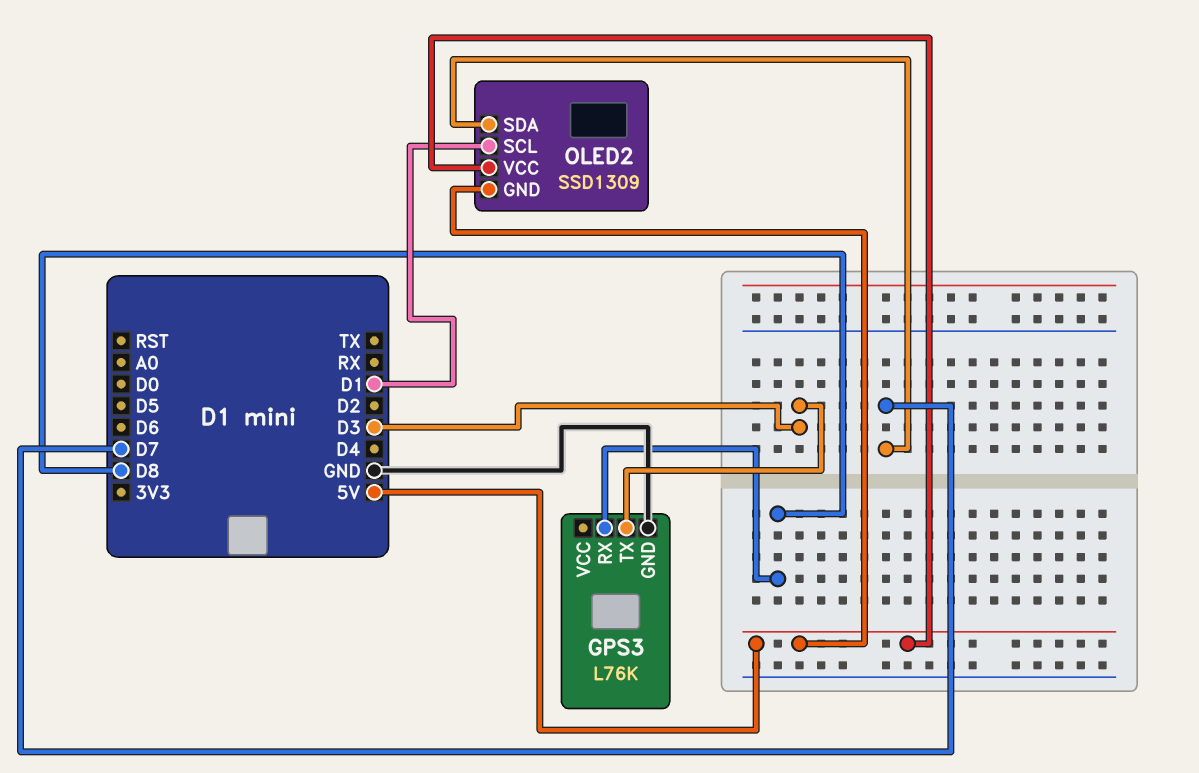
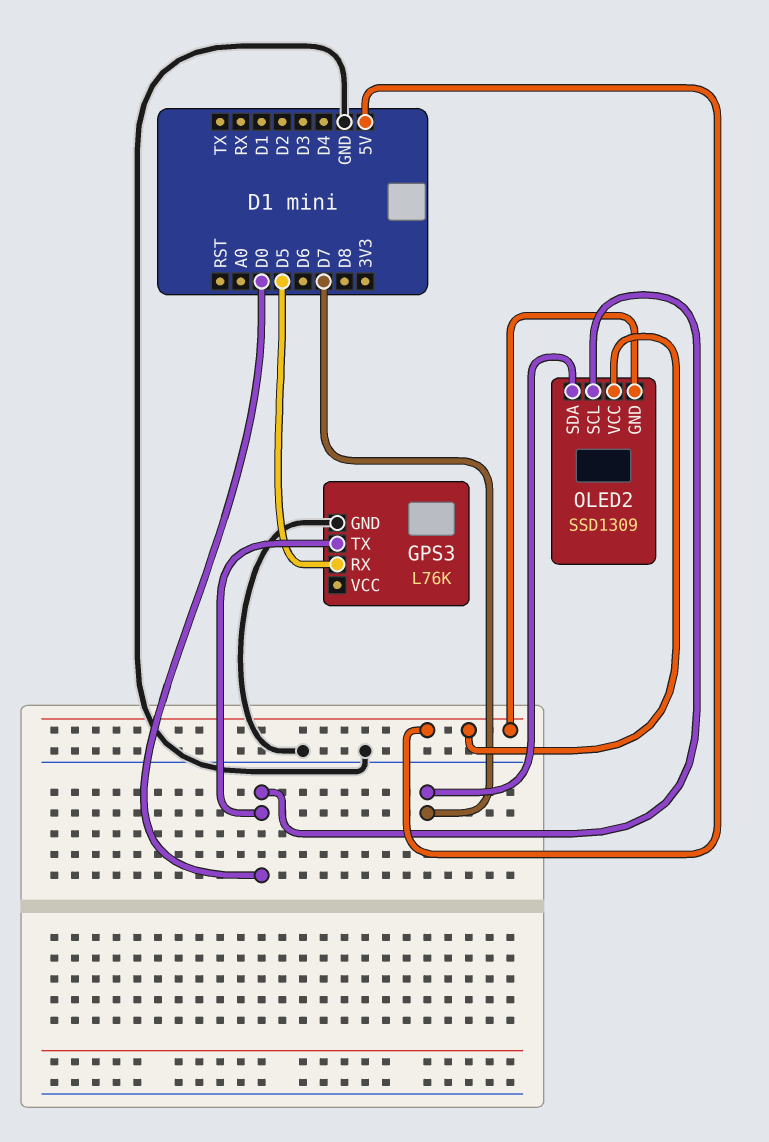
GPS3 pin RX: D8 -> D5
GPS3 pin TX: D3 -> D0
OLED2 pin SCL: D1 -> D0

